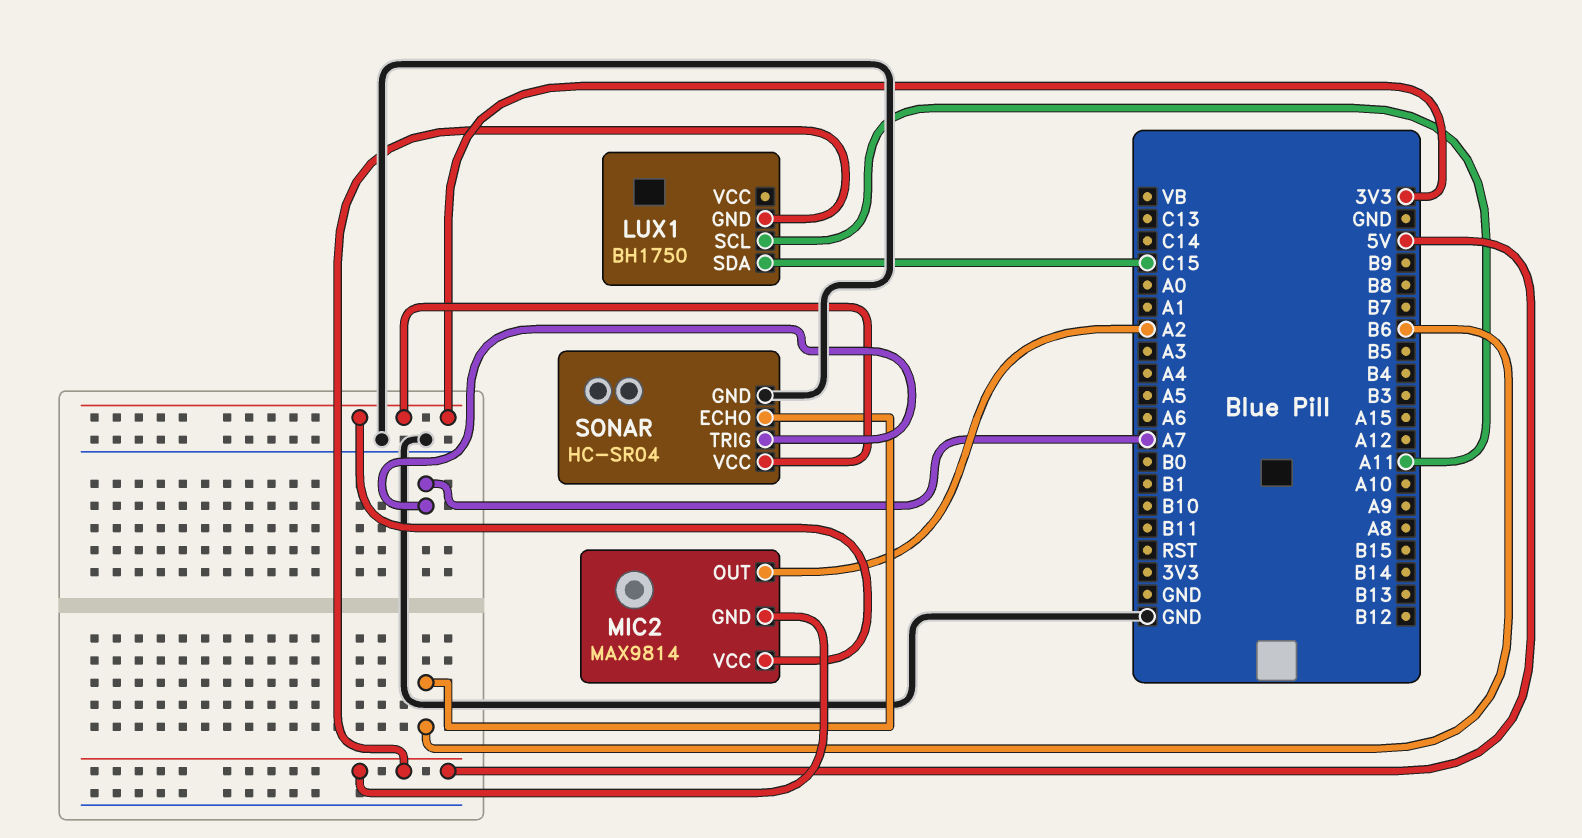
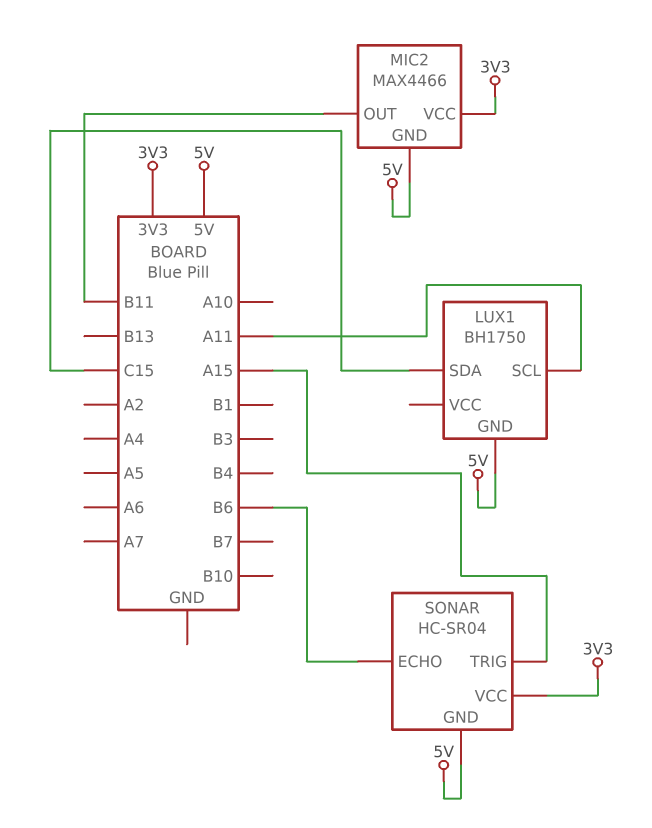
MIC2: MAX9814 -> MAX4466
MIC2 pin OUT: A2 -> B11
SONAR pin GND: GND -> 5V
SONAR pin TRIG: A7 -> A15

